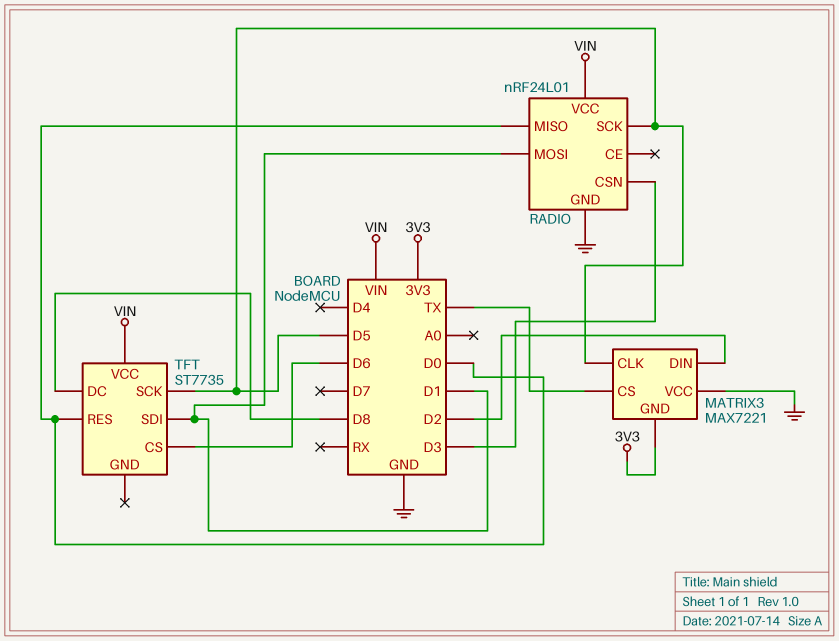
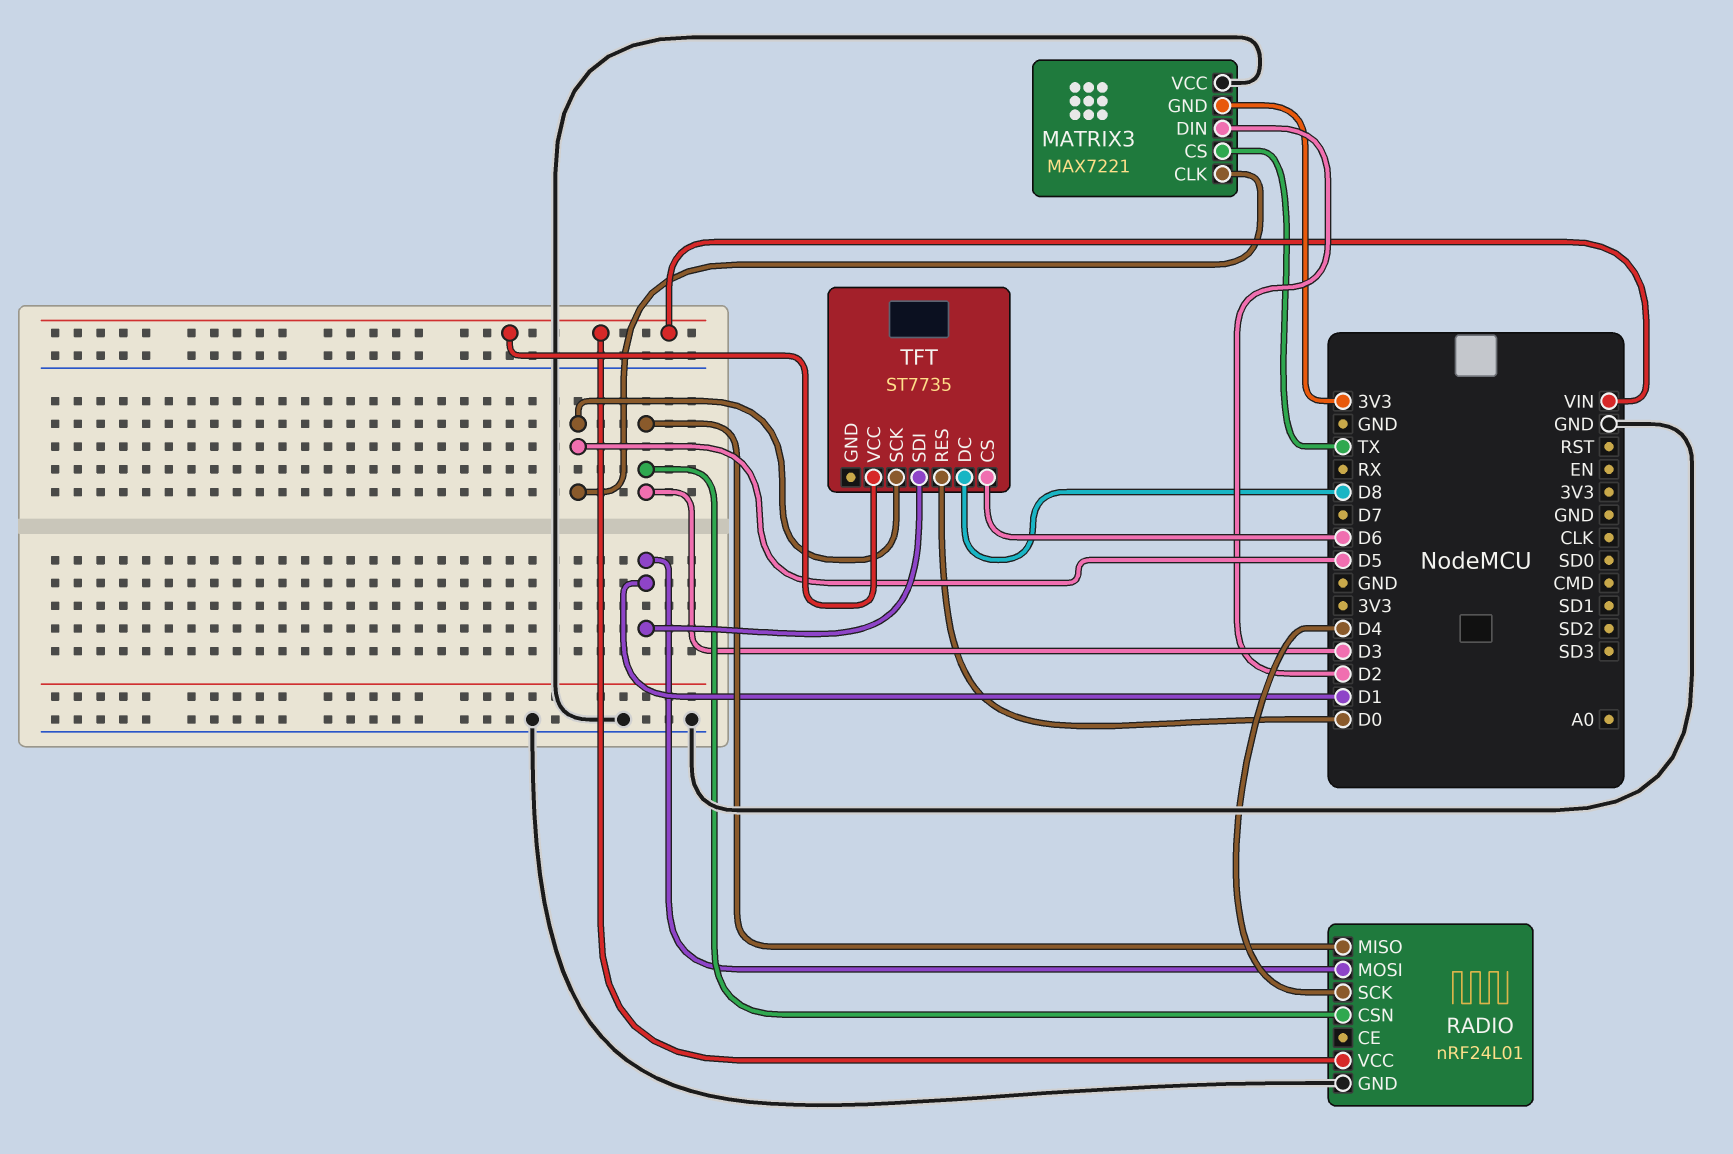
RADIO pin MISO: D0 -> D3
RADIO pin SCK: D5 -> D4

